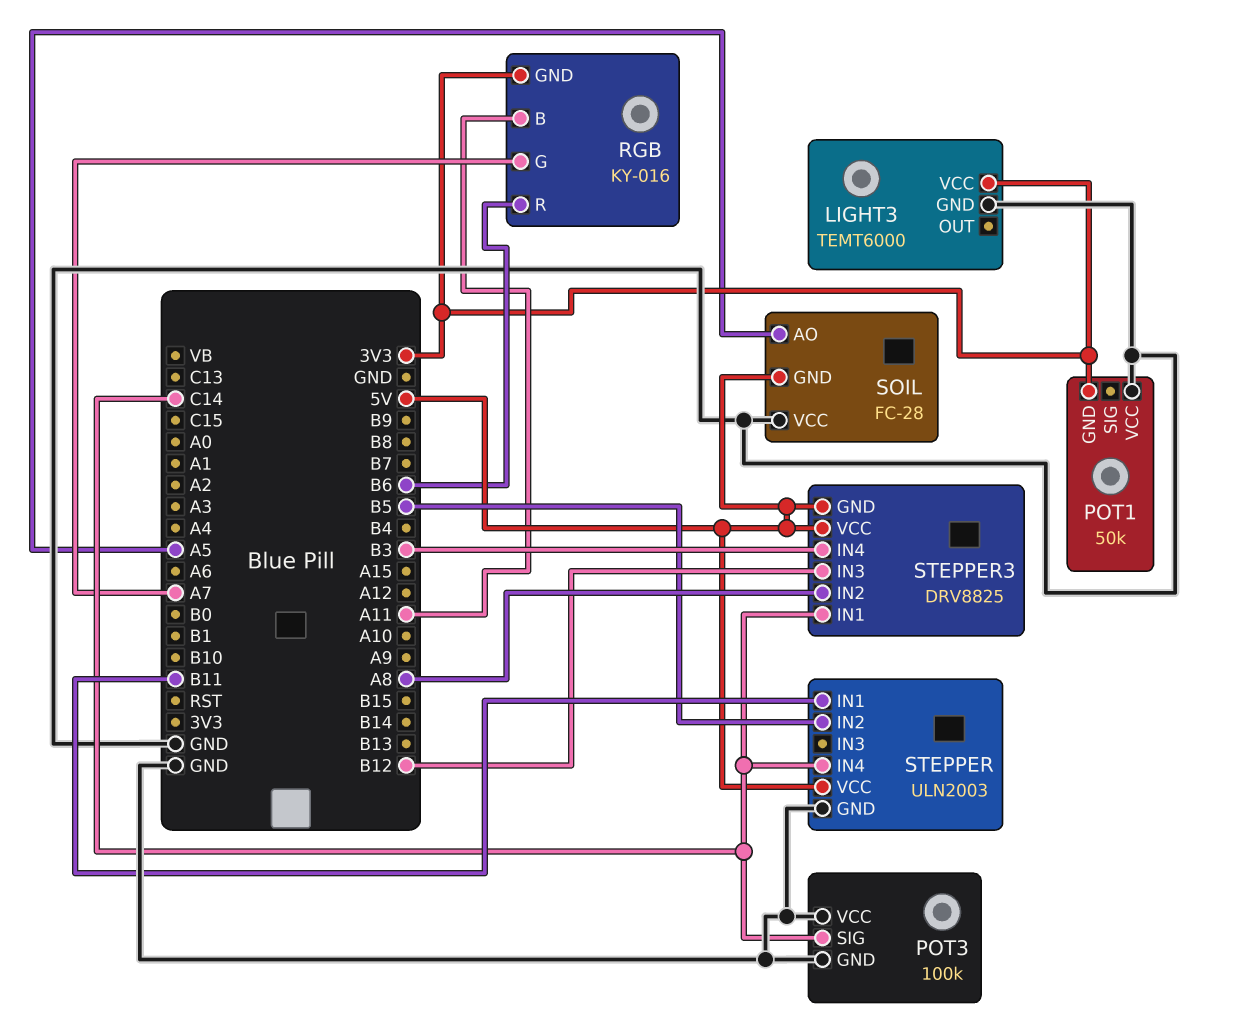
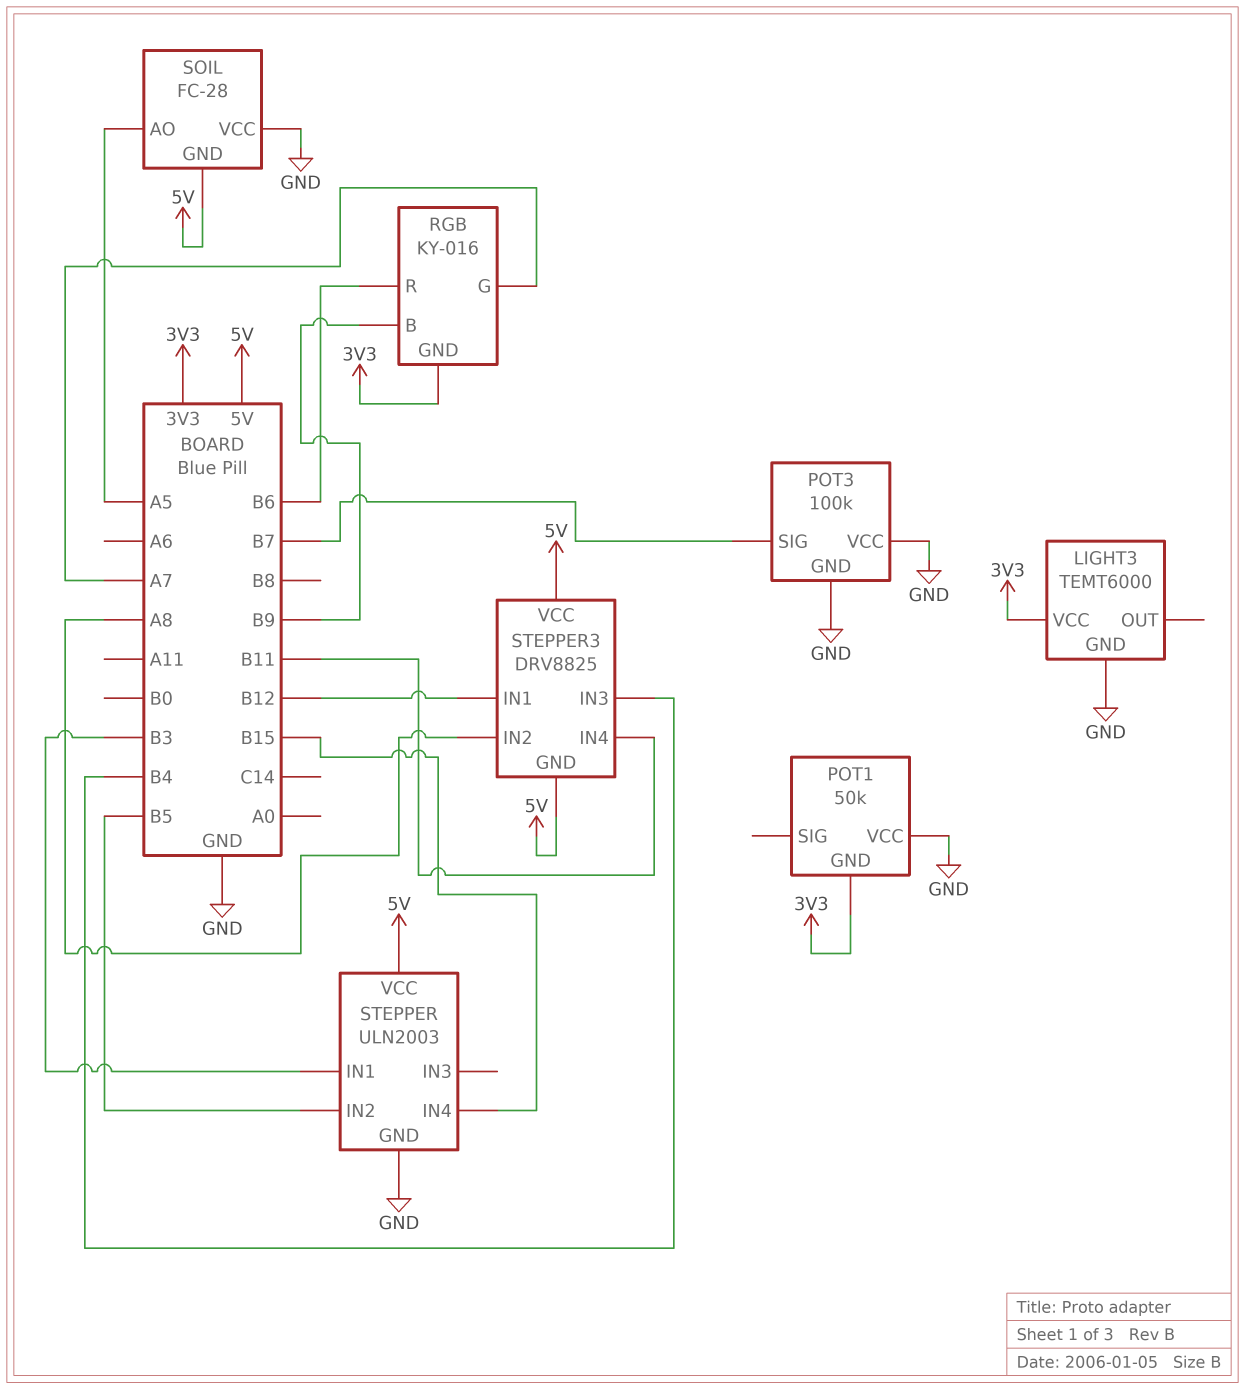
POT3 pin SIG: C14 -> B7
RGB pin B: A11 -> B9
STEPPER pin IN1: B11 -> B3
STEPPER pin IN4: C14 -> B15
STEPPER3 pin IN1: C14 -> B12
STEPPER3 pin IN3: B12 -> B4
STEPPER3 pin IN4: B3 -> B11

